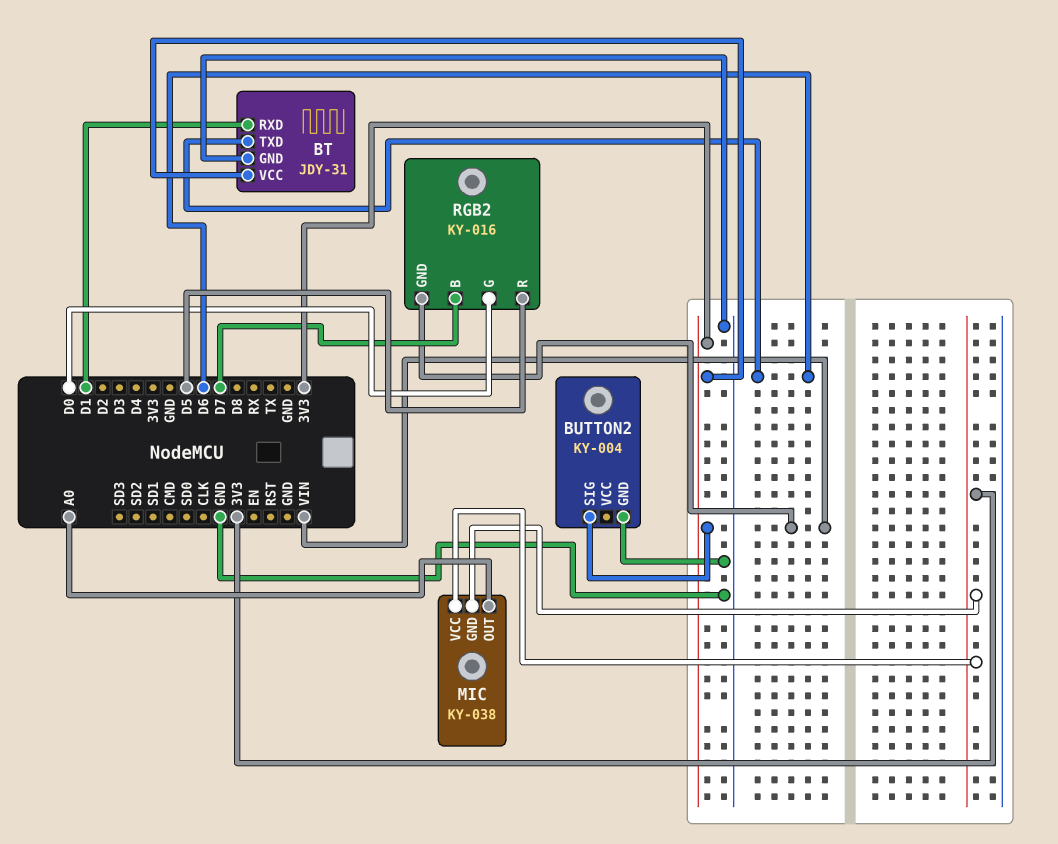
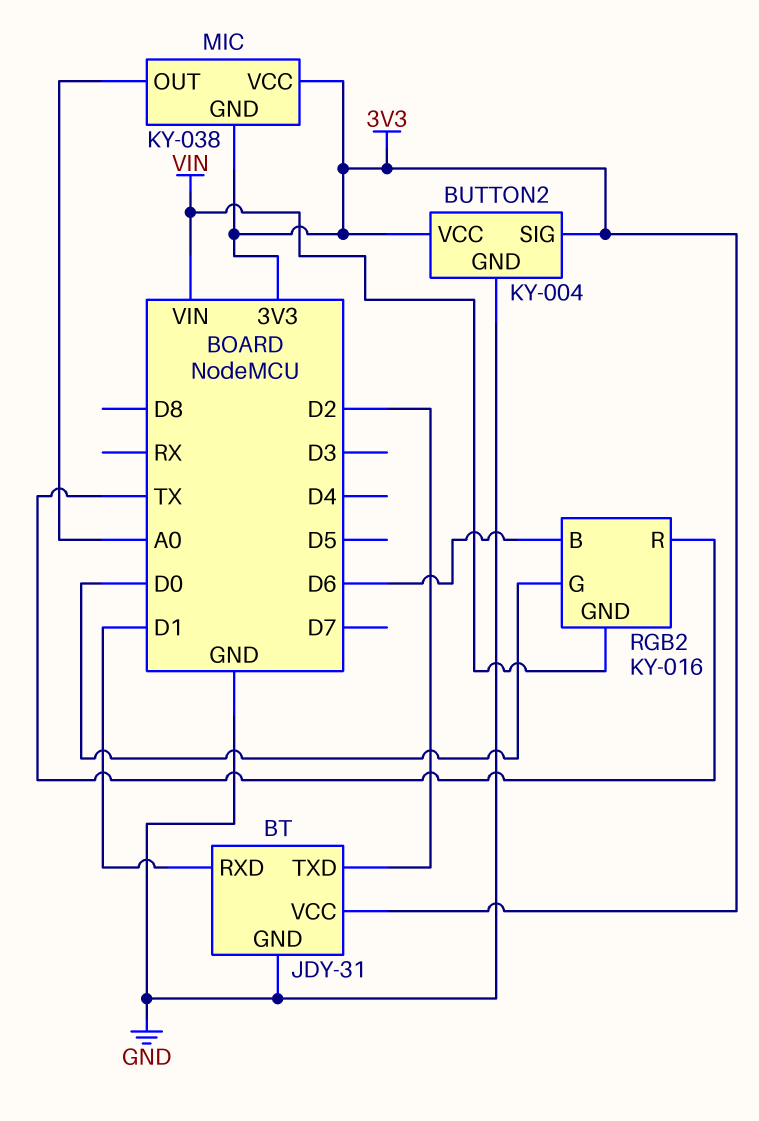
BT pin TXD: D6 -> D2
BUTTON2 pin VCC: none -> 3V3
RGB2 pin B: D7 -> D6
RGB2 pin R: D5 -> TX

